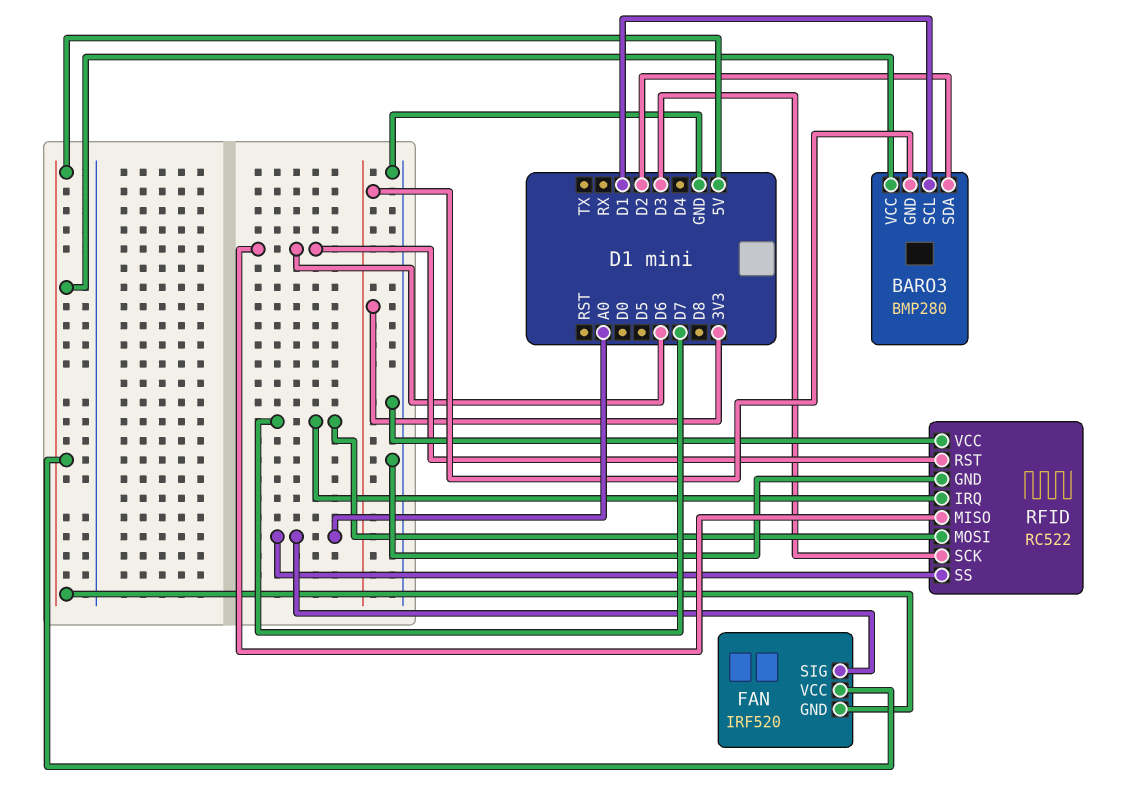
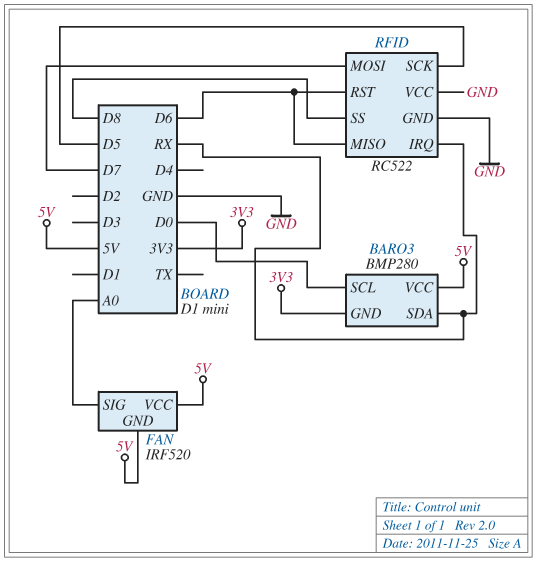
BARO3 pin SCL: D1 -> D0
BARO3 pin SDA: D2 -> RX
RFID pin IRQ: D7 -> RX
RFID pin SCK: D3 -> D5
RFID pin SS: A0 -> D8

